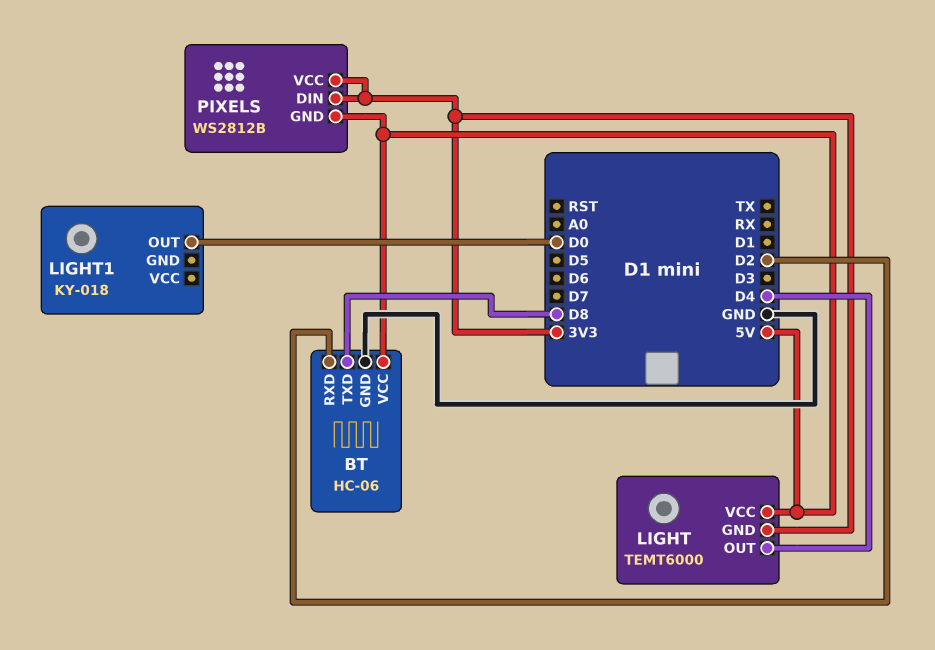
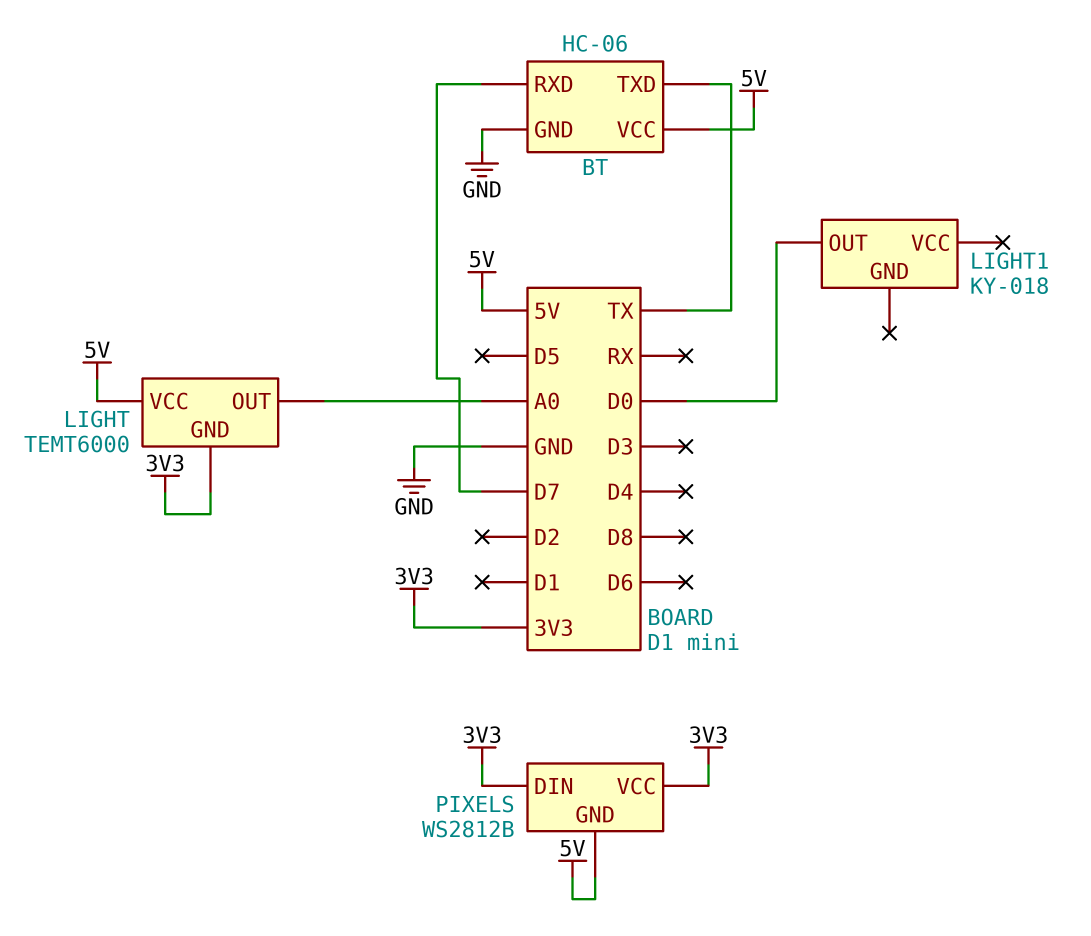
BT pin RXD: D2 -> D7
BT pin TXD: D8 -> TX
LIGHT pin OUT: D4 -> A0

